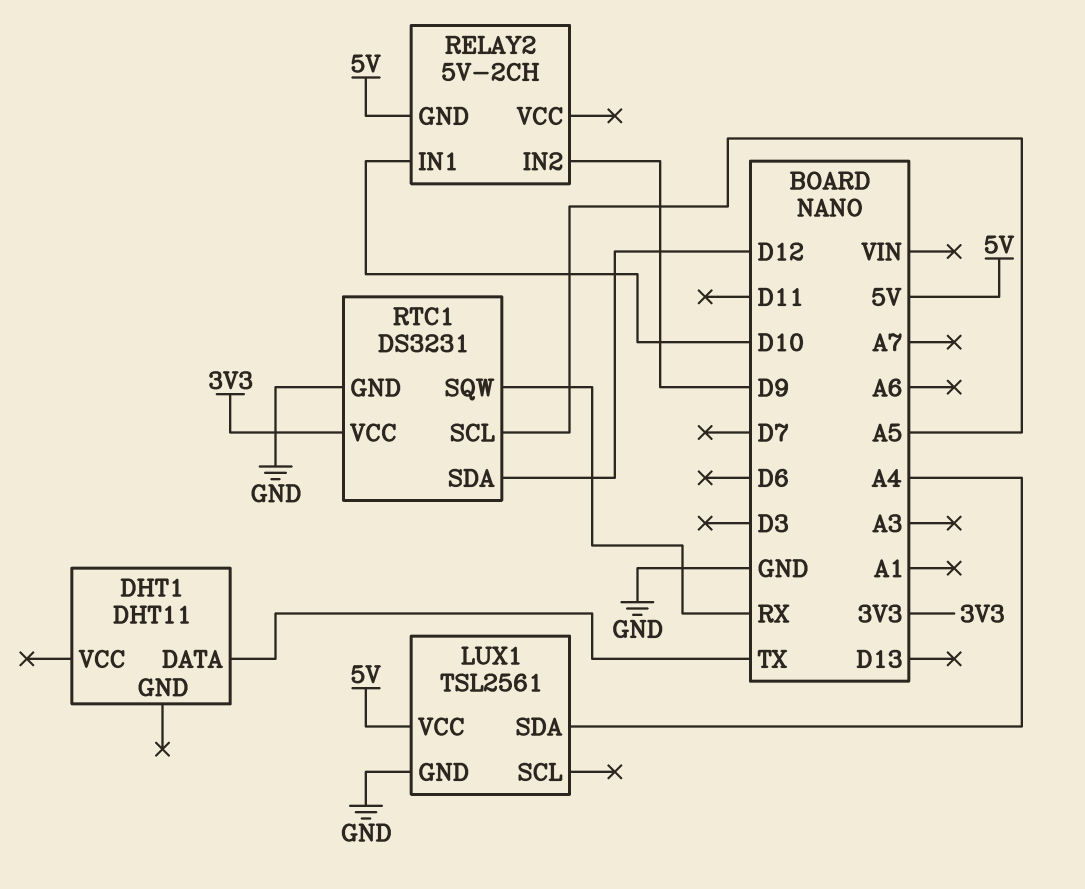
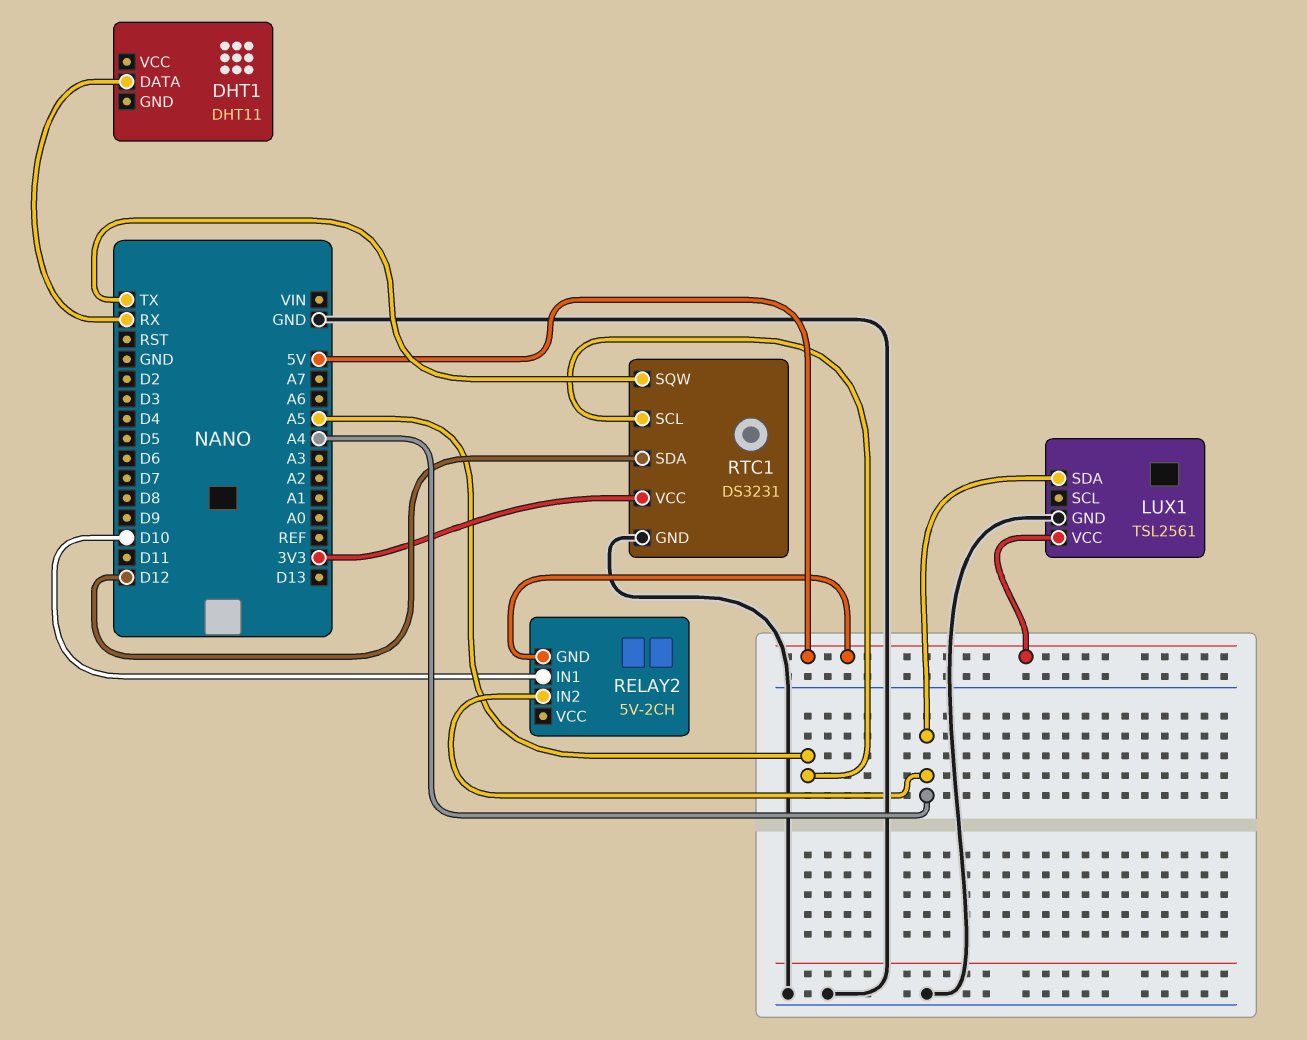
DHT1 pin DATA: TX -> RX
RELAY2 pin IN2: D9 -> A4
RTC1 pin SQW: RX -> TX

